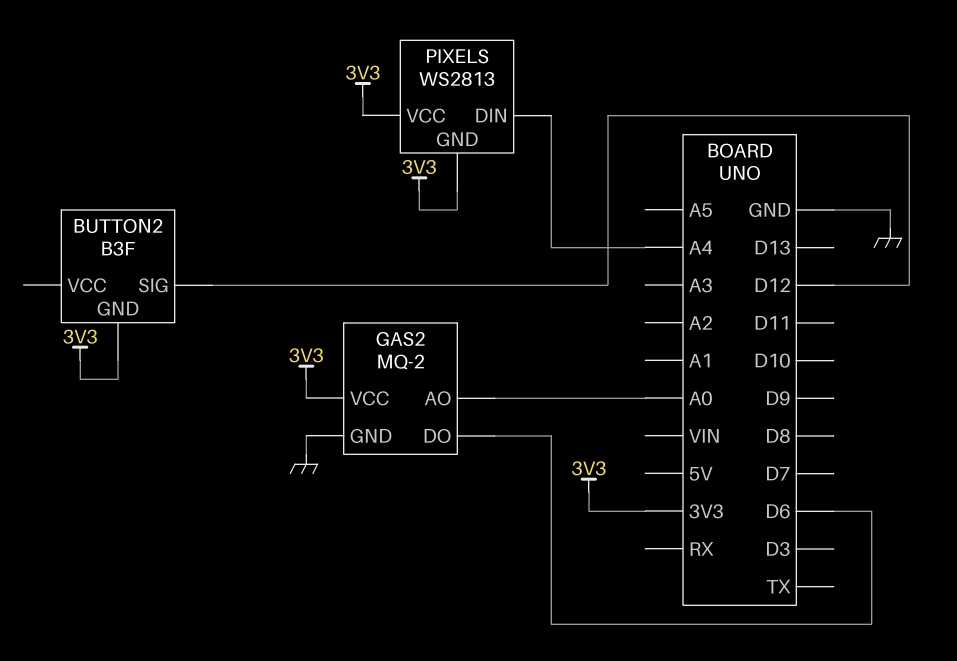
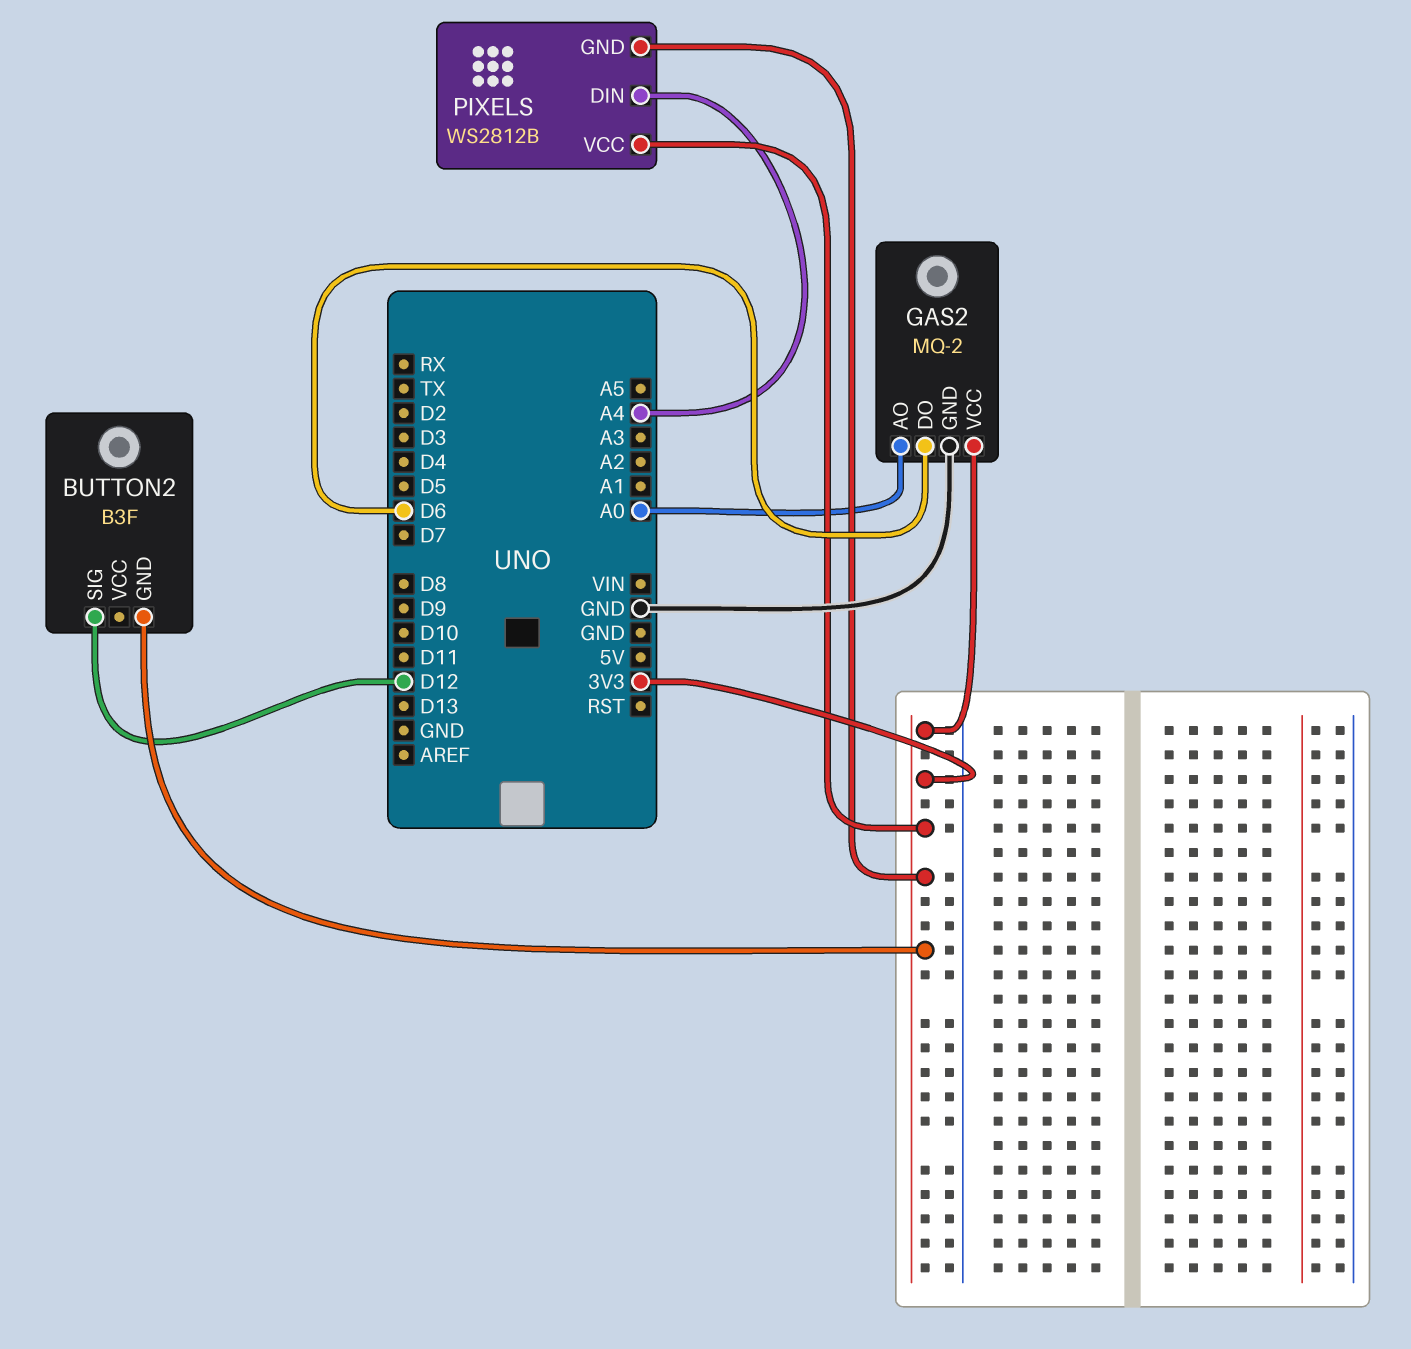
PIXELS: WS2813 -> WS2812B

